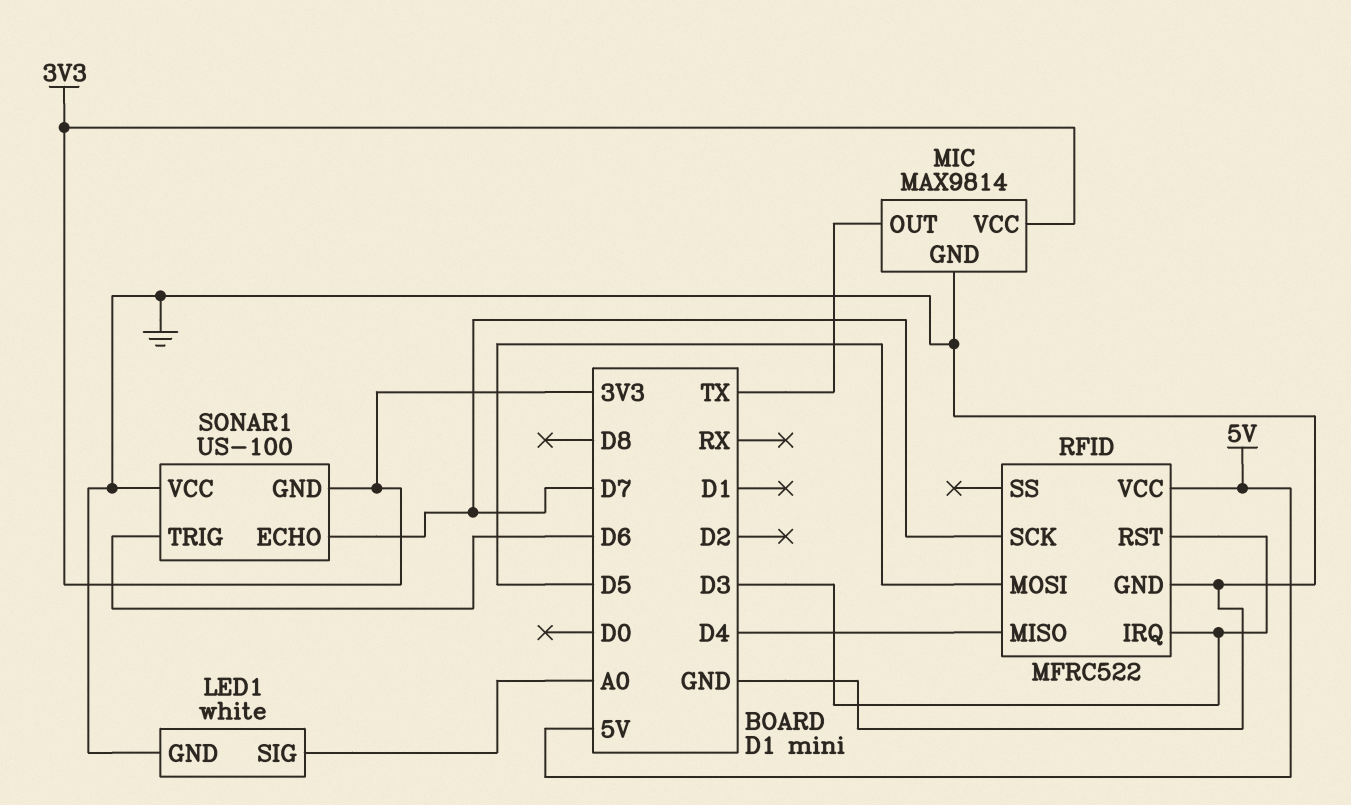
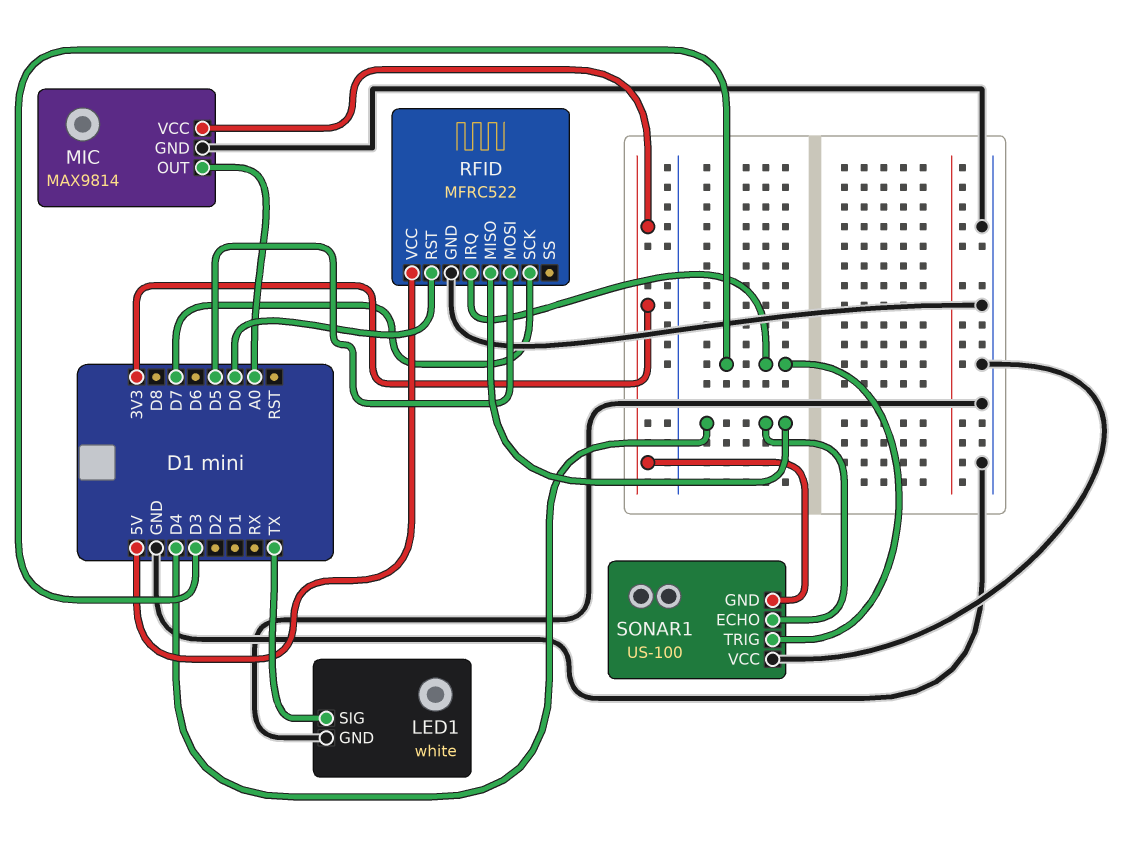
LED1 pin SIG: A0 -> TX
MIC pin OUT: TX -> A0
RFID pin RST: D3 -> D0
SONAR1 pin ECHO: D7 -> D4
SONAR1 pin TRIG: D6 -> D3

